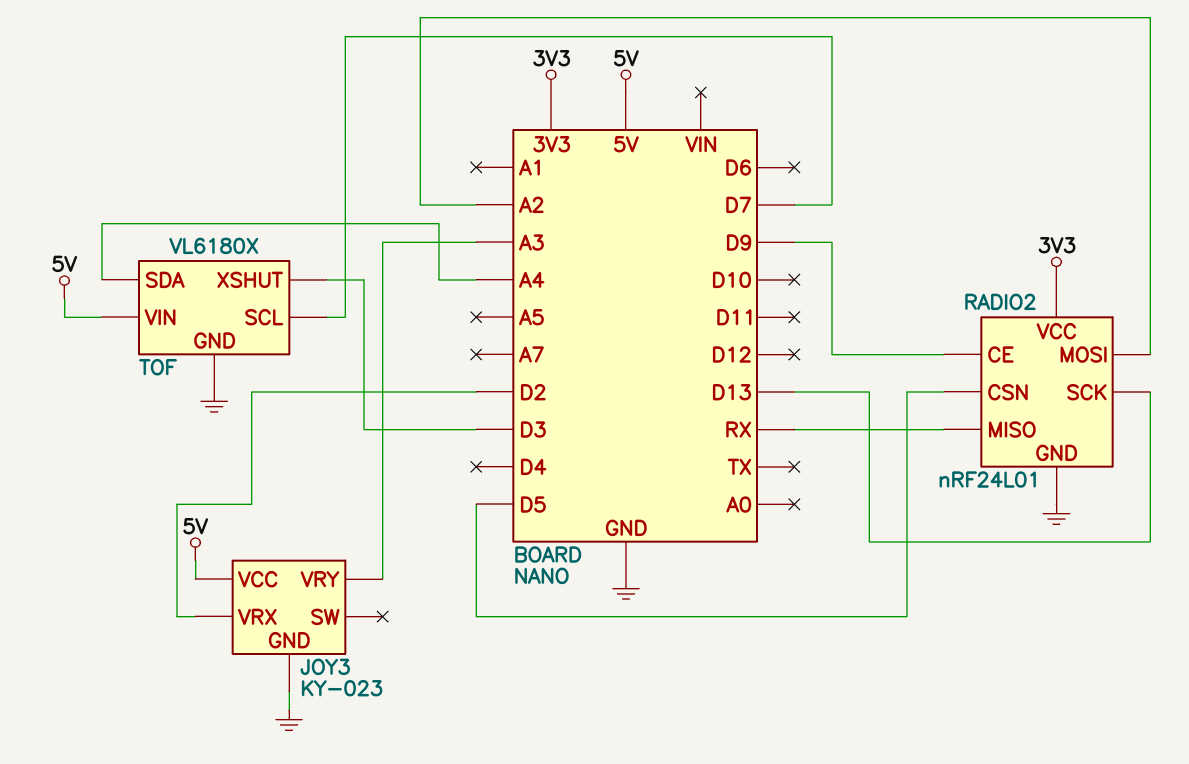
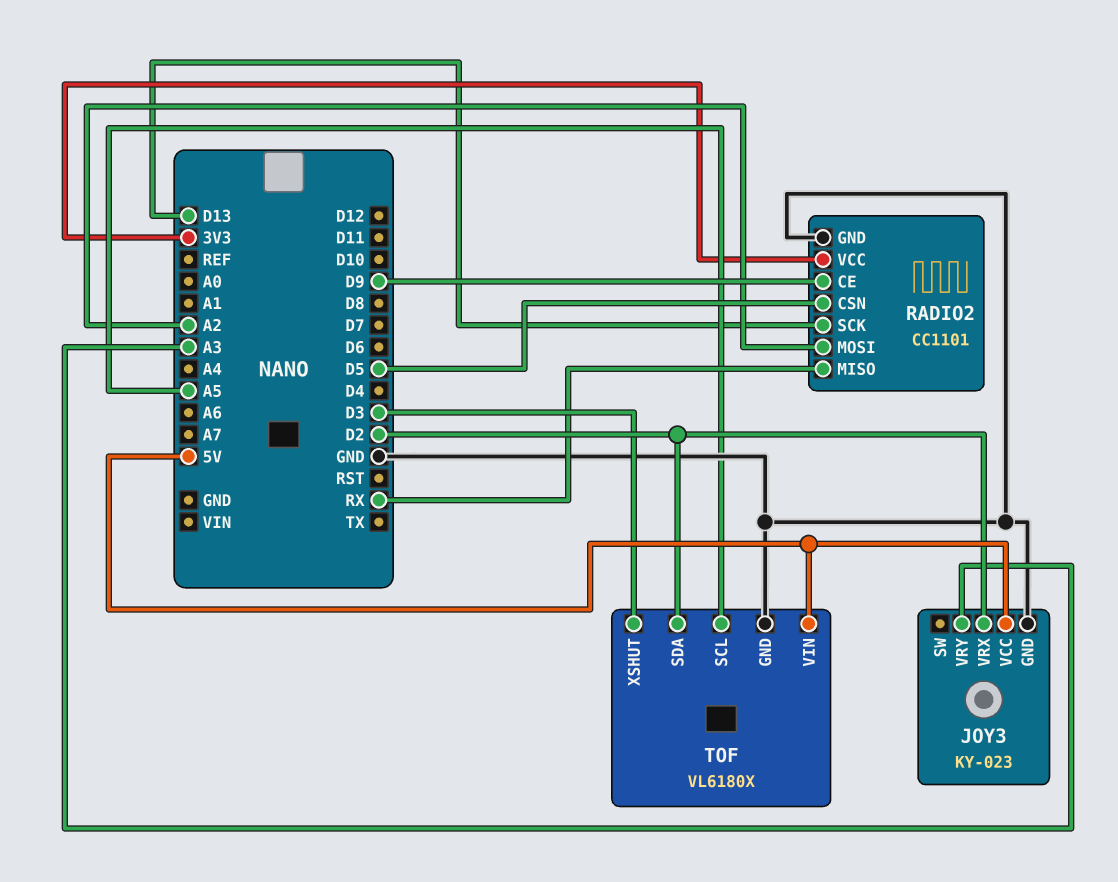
RADIO2: nRF24L01 -> CC1101
TOF pin SCL: D7 -> A5
TOF pin SDA: A4 -> D2

